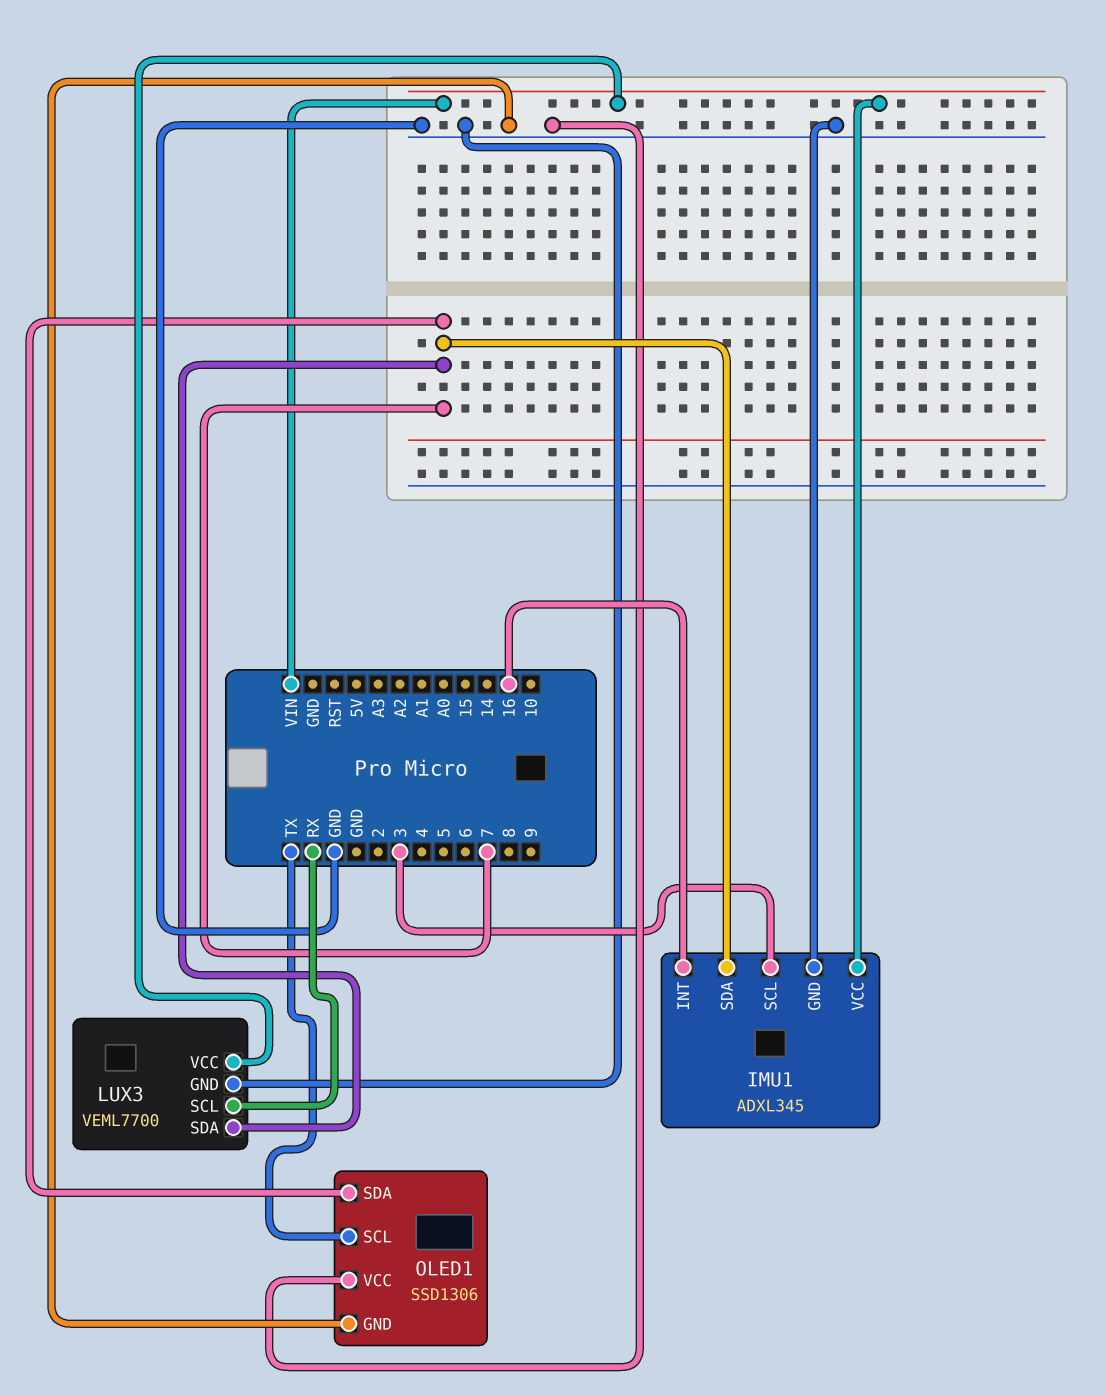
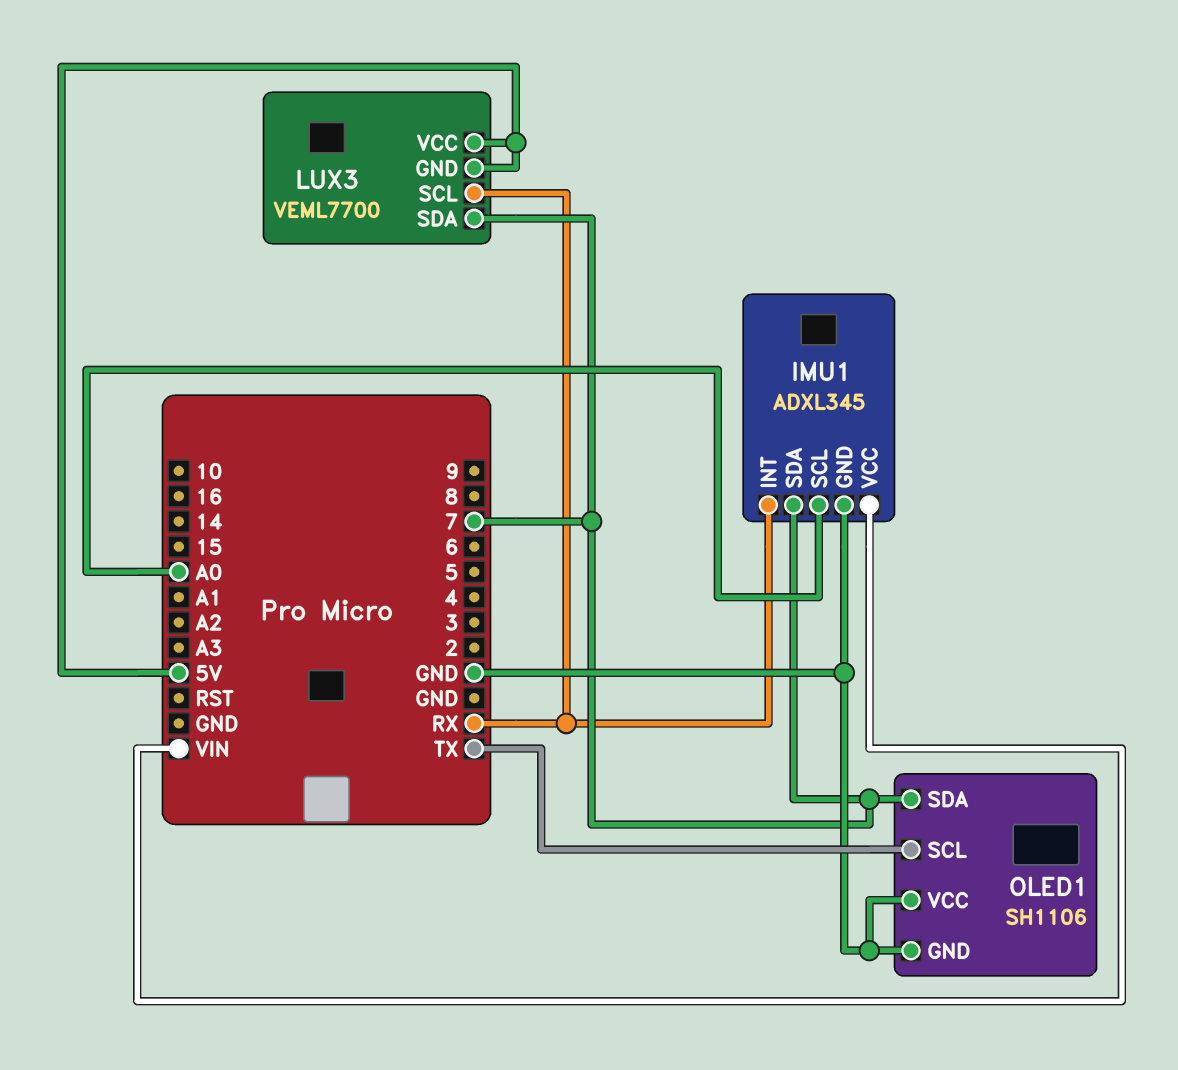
IMU1 pin INT: 16 -> RX
IMU1 pin SCL: 3 -> A0
LUX3 pin GND: GND -> 5V
LUX3 pin VCC: VIN -> 5V
OLED1: SSD1306 -> SH1106

